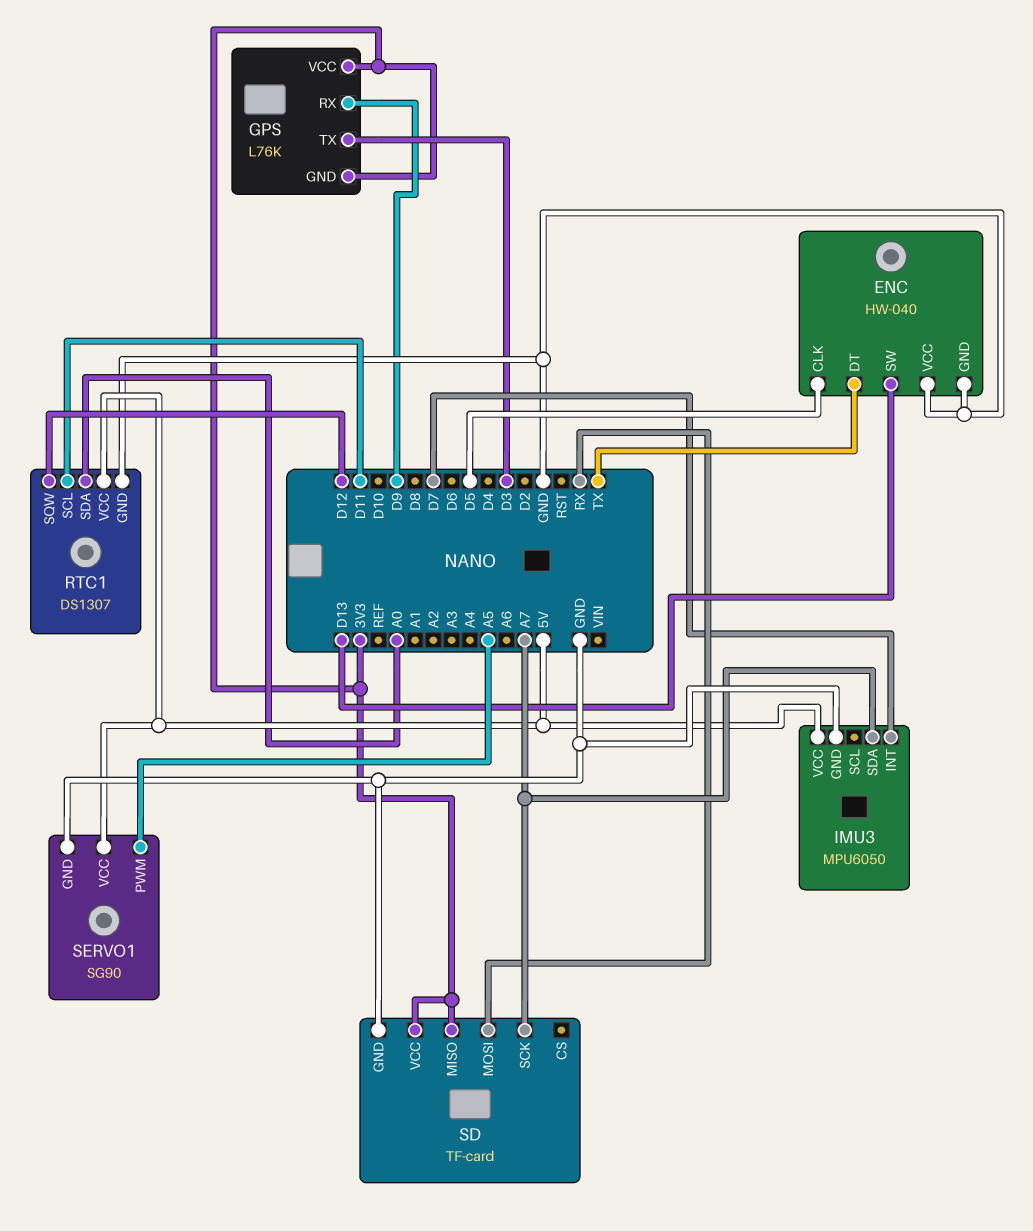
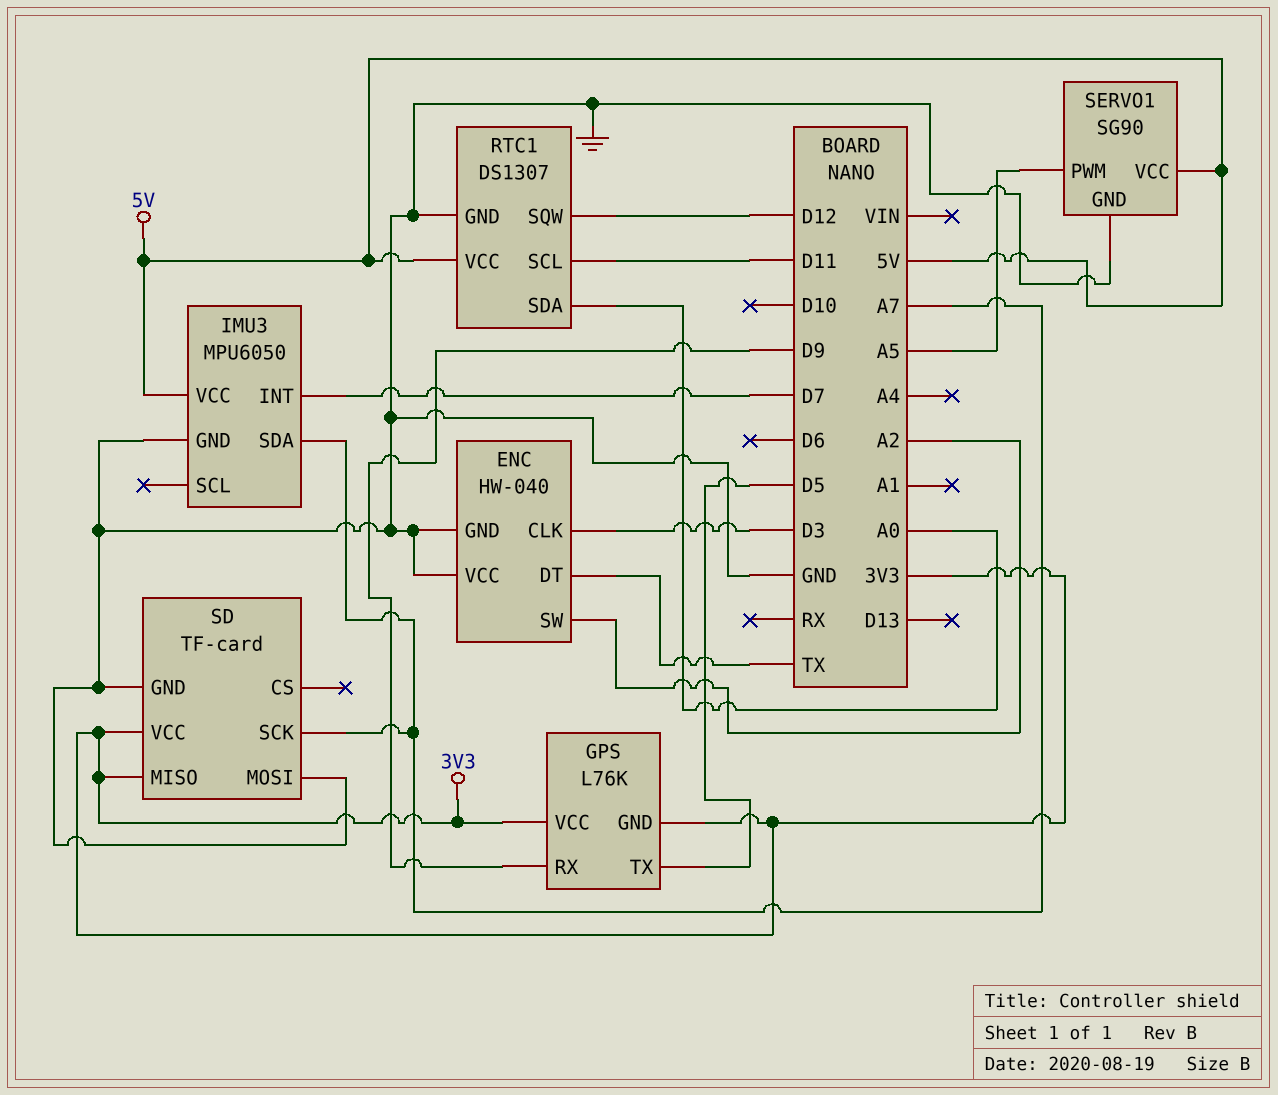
ENC pin CLK: D5 -> D3
ENC pin SW: D13 -> A2
GPS pin TX: D3 -> D5
SD pin MOSI: RX -> GND

